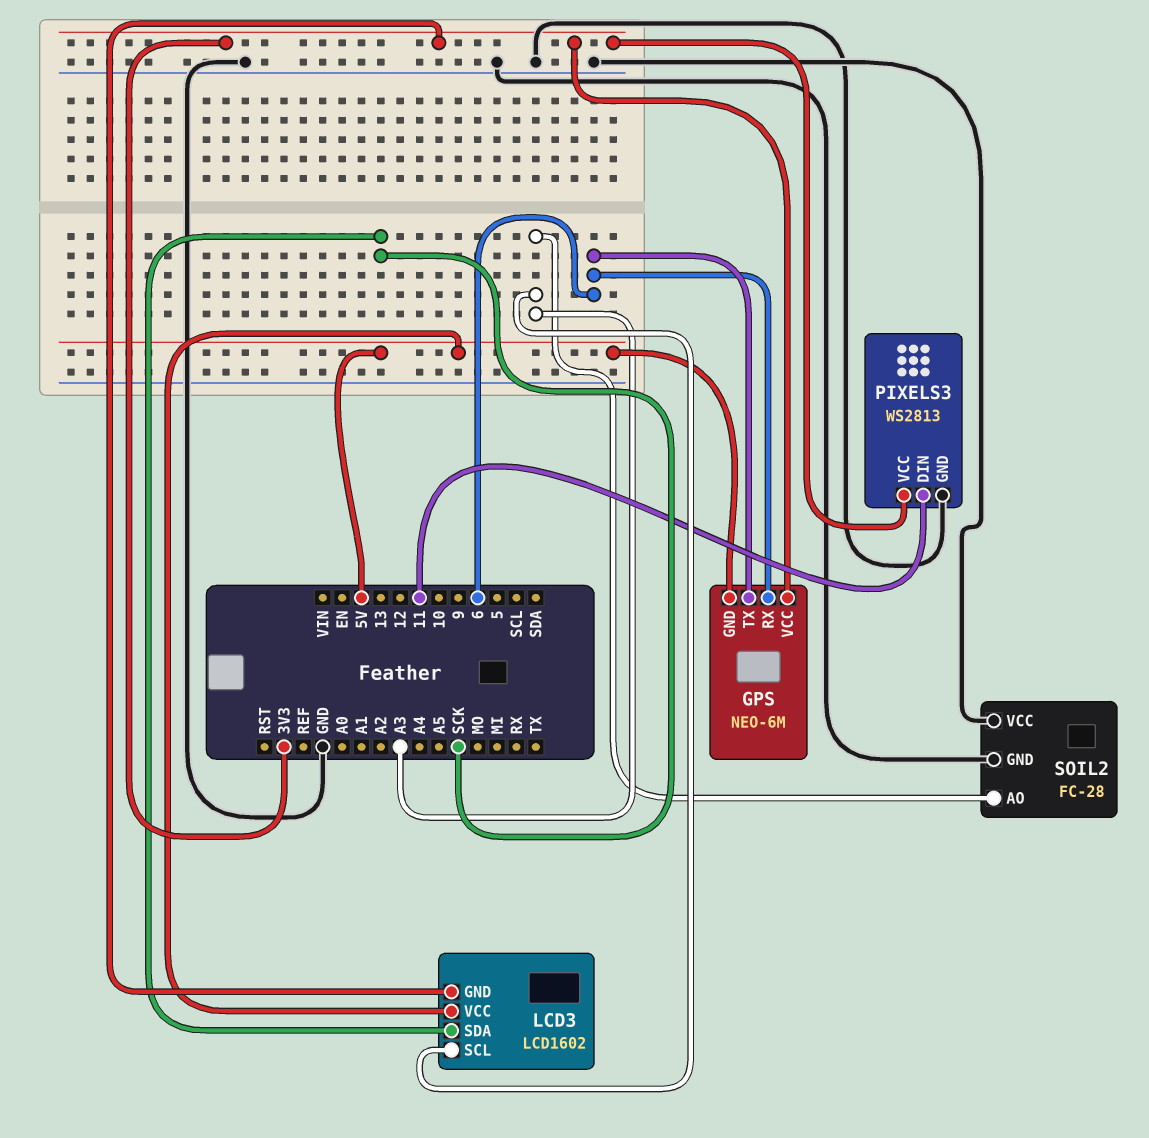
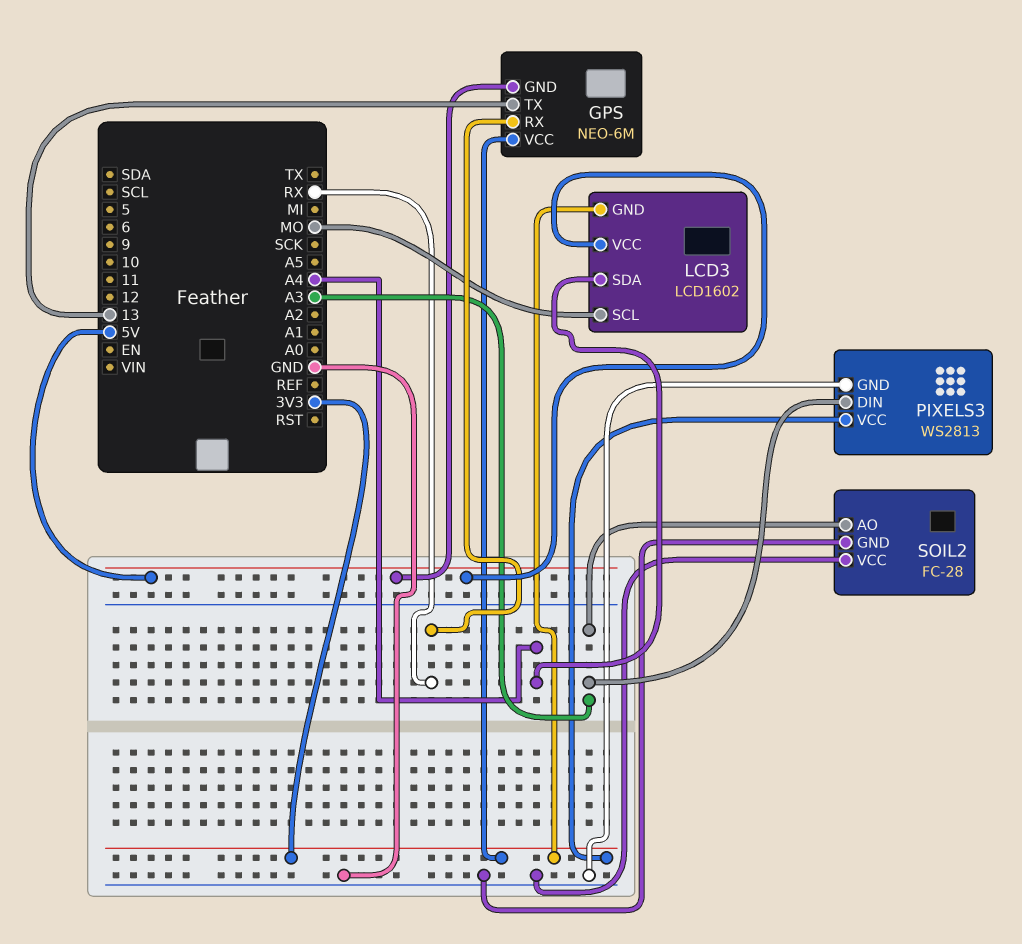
GPS pin RX: 6 -> RX
GPS pin TX: 6 -> 13
LCD3 pin SCL: A3 -> MO
LCD3 pin SDA: SCK -> A4
PIXELS3 pin DIN: 11 -> A3

